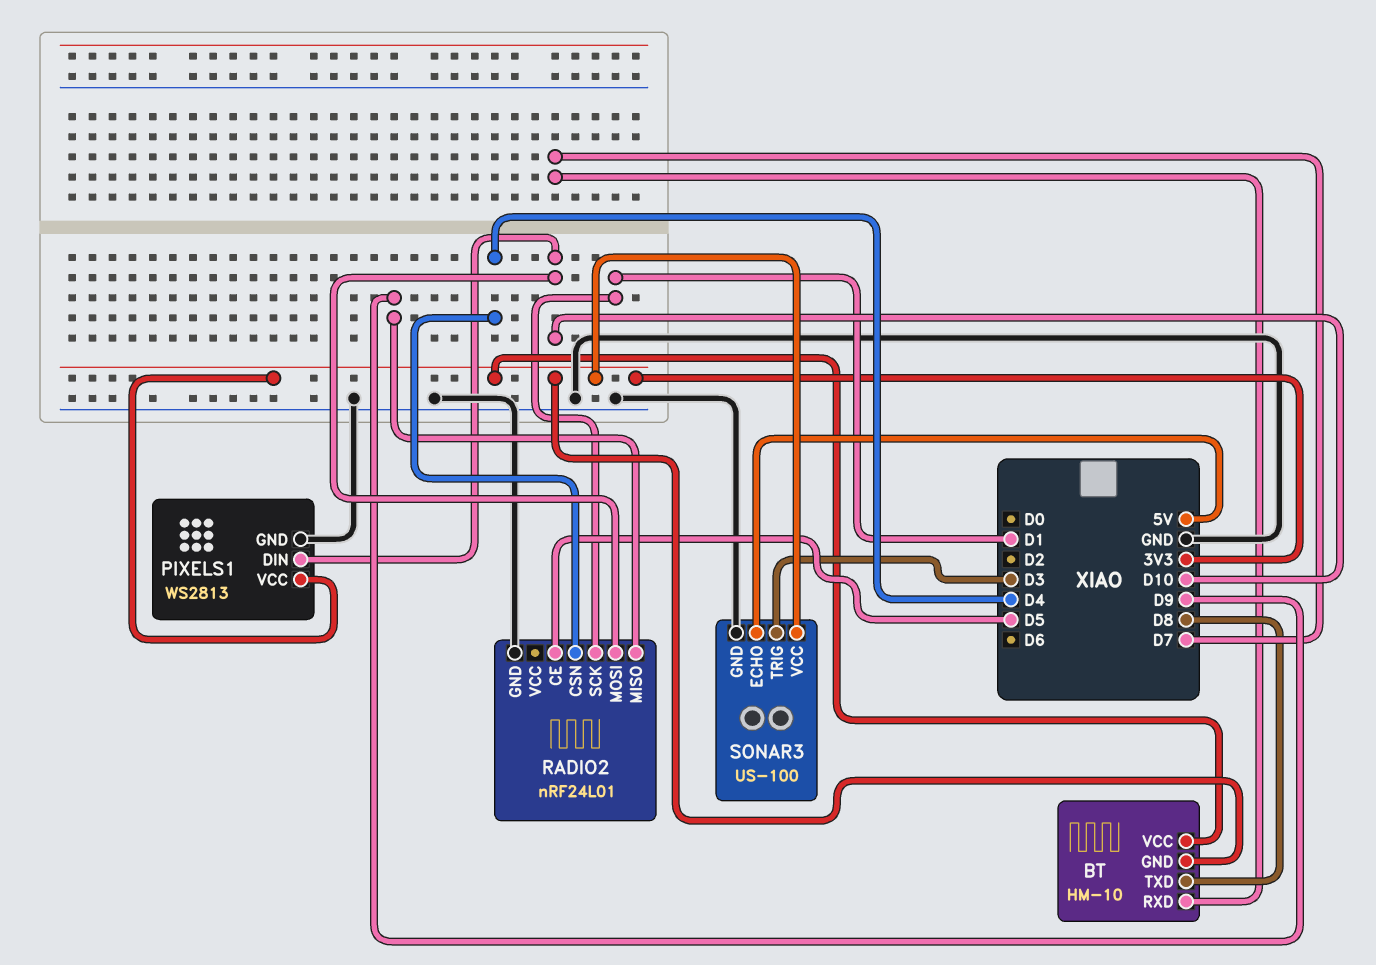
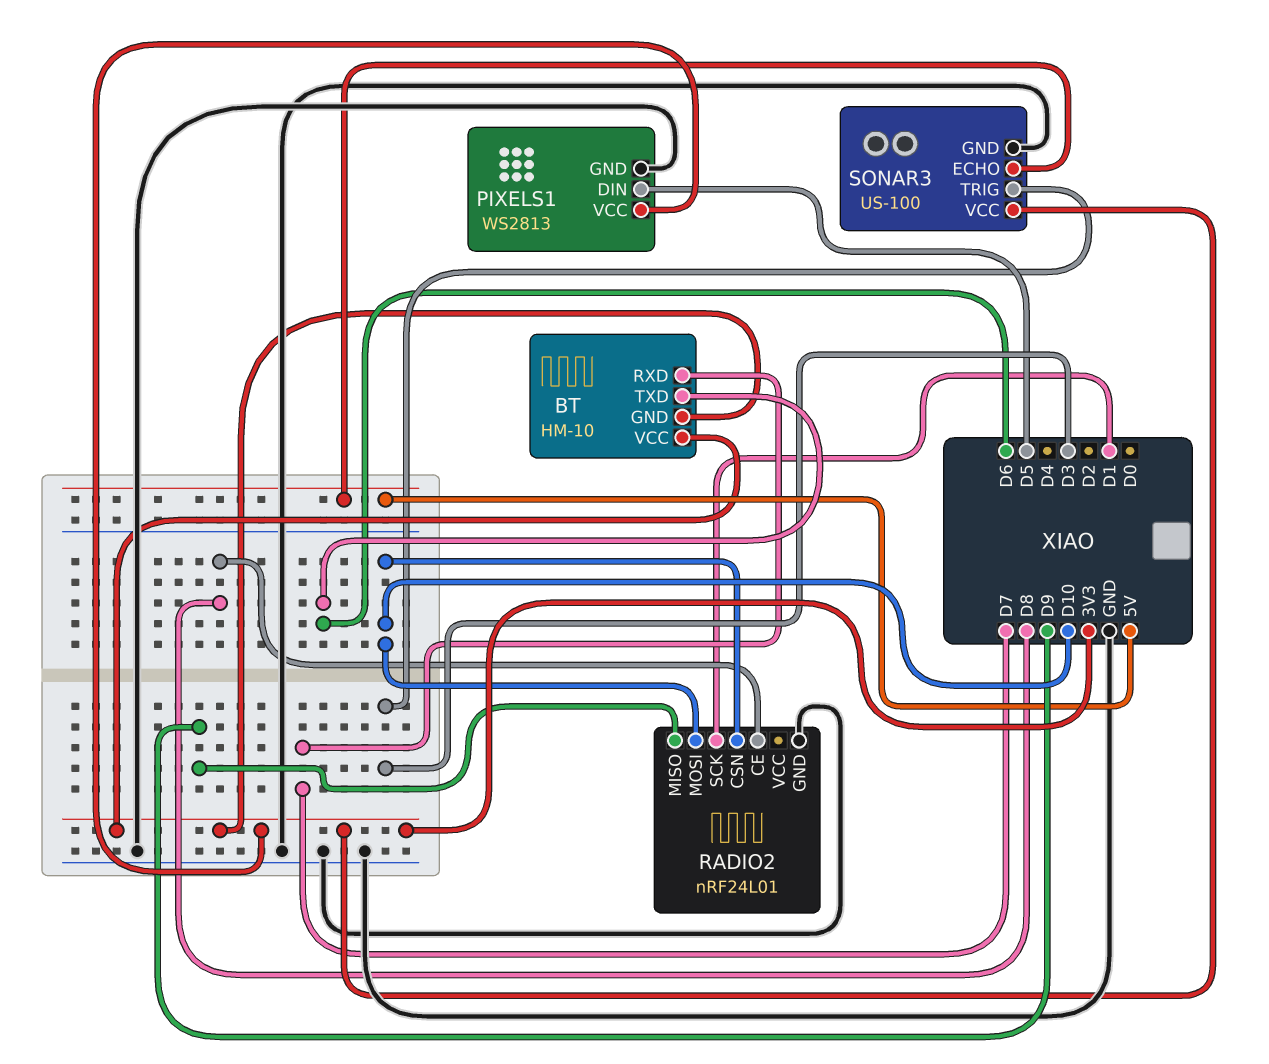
BT pin TXD: D8 -> D6
PIXELS1 pin DIN: D10 -> D5
RADIO2 pin CE: D5 -> D8
RADIO2 pin CSN: D4 -> D10

